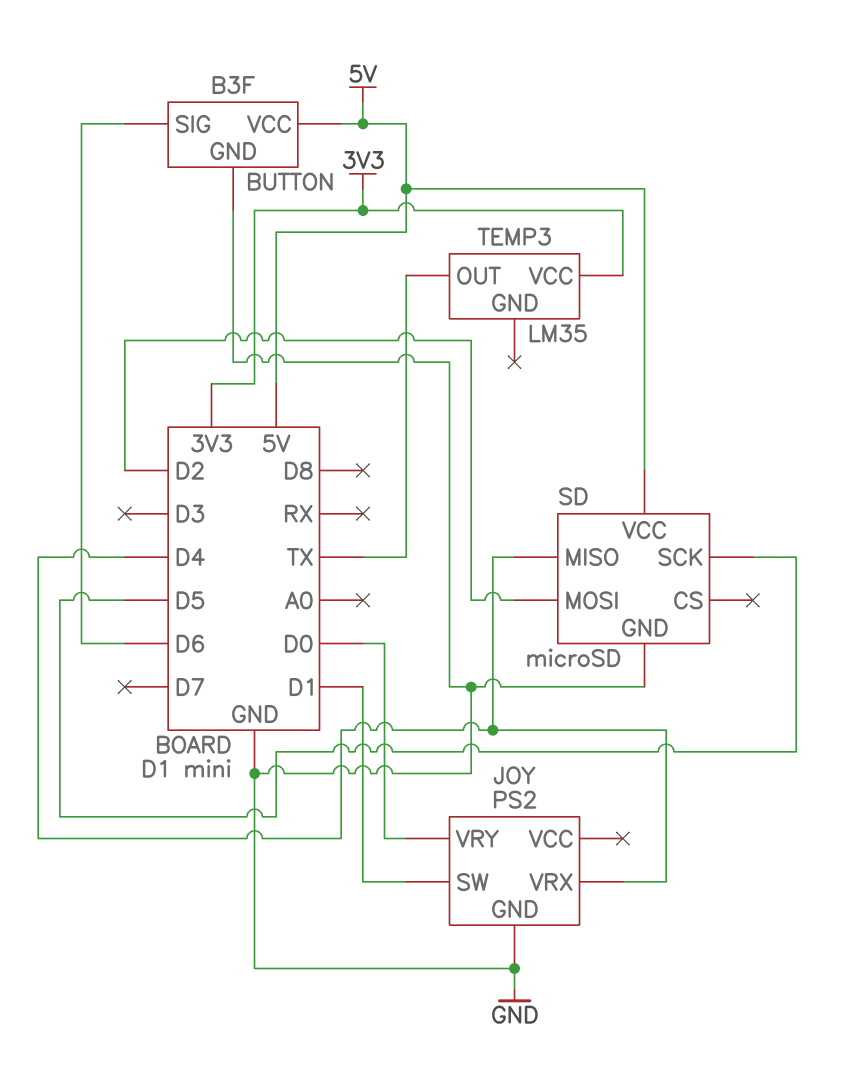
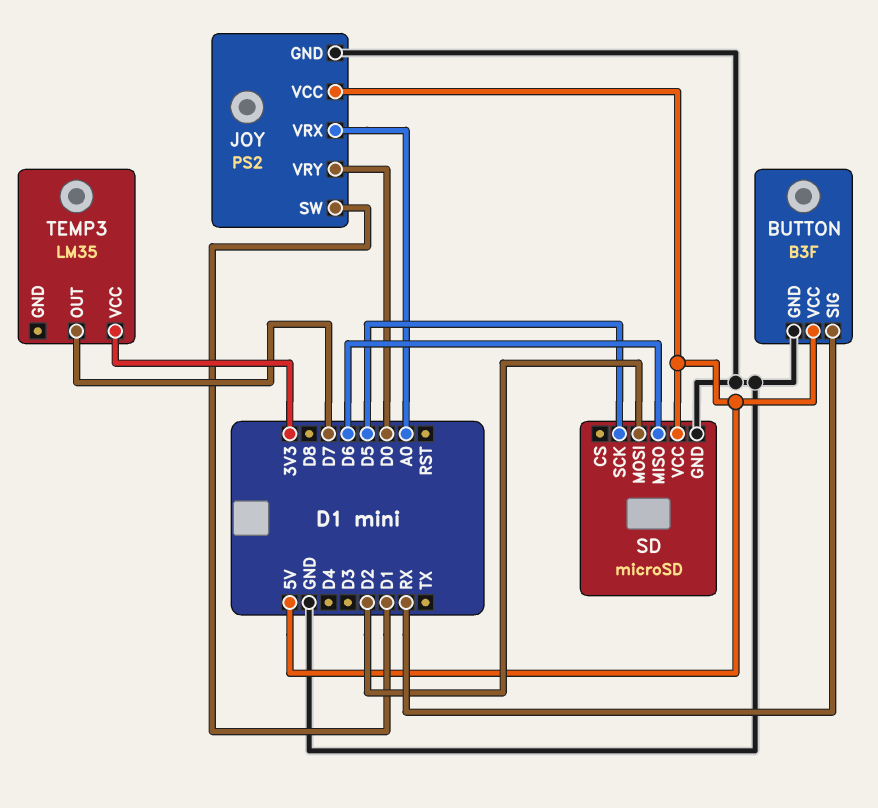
BUTTON pin SIG: D6 -> RX
JOY pin VCC: none -> 5V
JOY pin VRX: D4 -> A0
SD pin MISO: D4 -> D6
TEMP3 pin OUT: TX -> D7

